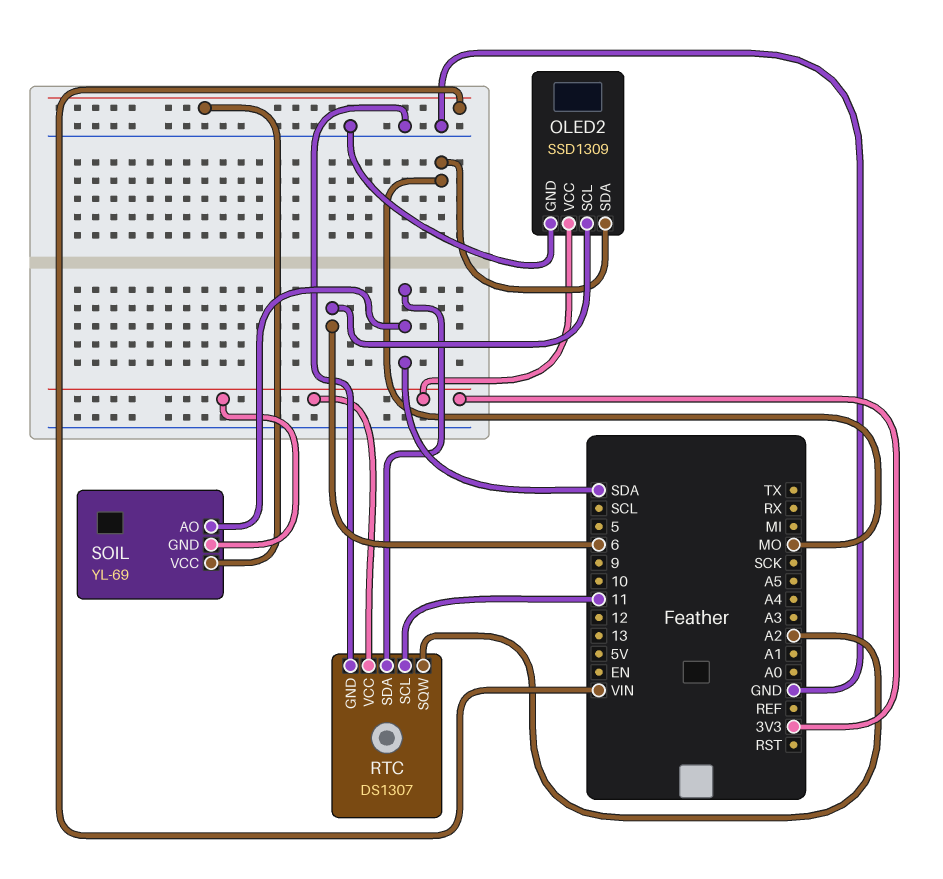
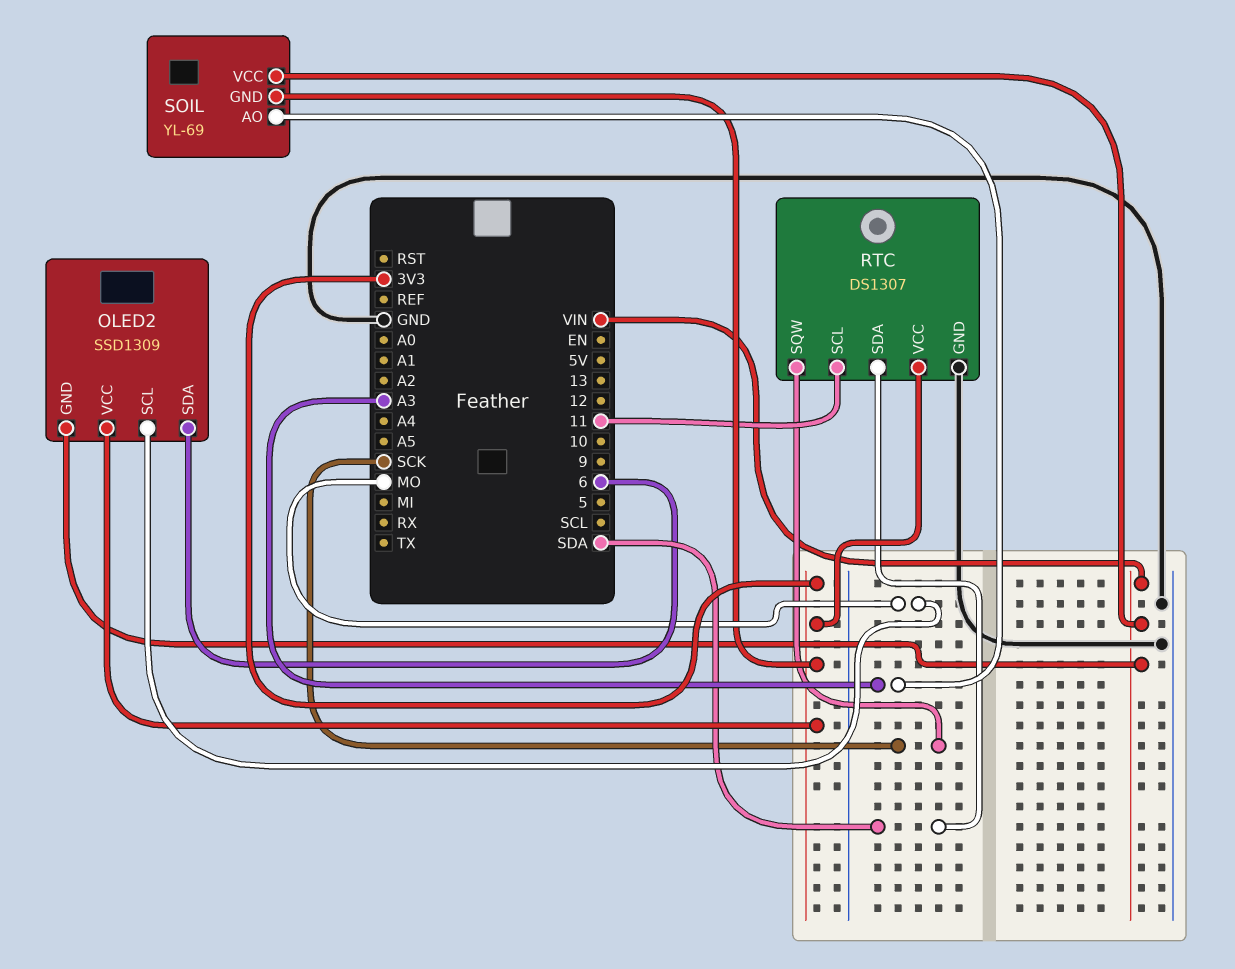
OLED2 pin GND: GND -> VIN
OLED2 pin SCL: 6 -> MO
OLED2 pin SDA: MO -> 6
RTC pin SQW: A2 -> SCK
SOIL pin AO: SDA -> A3

